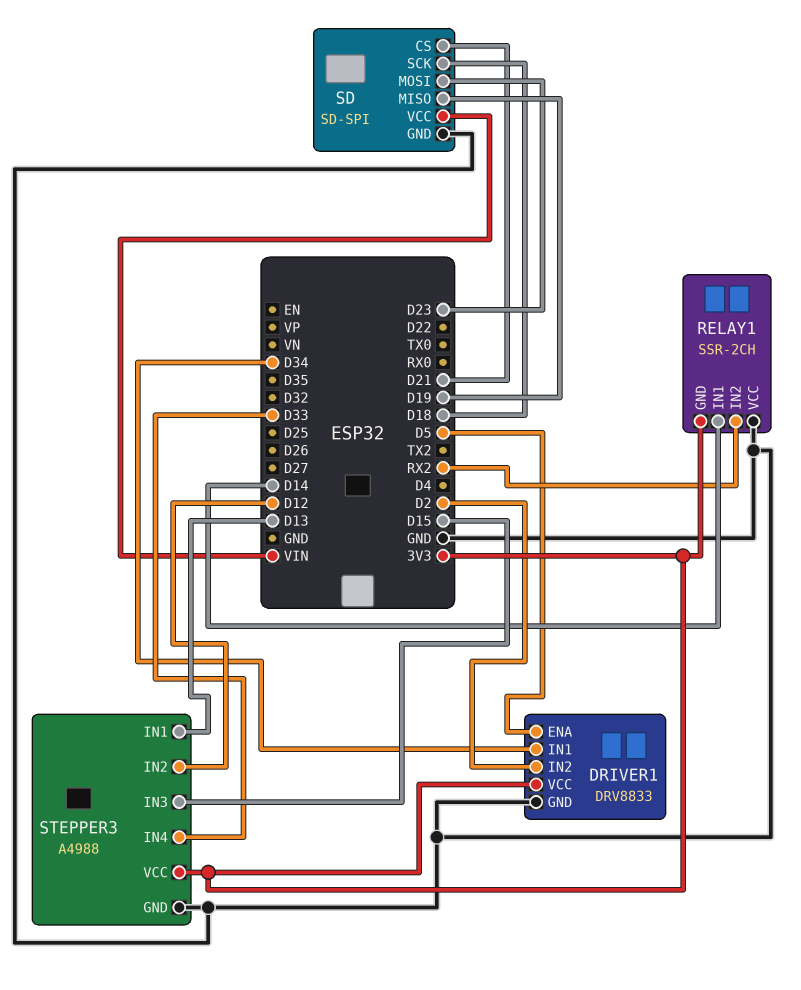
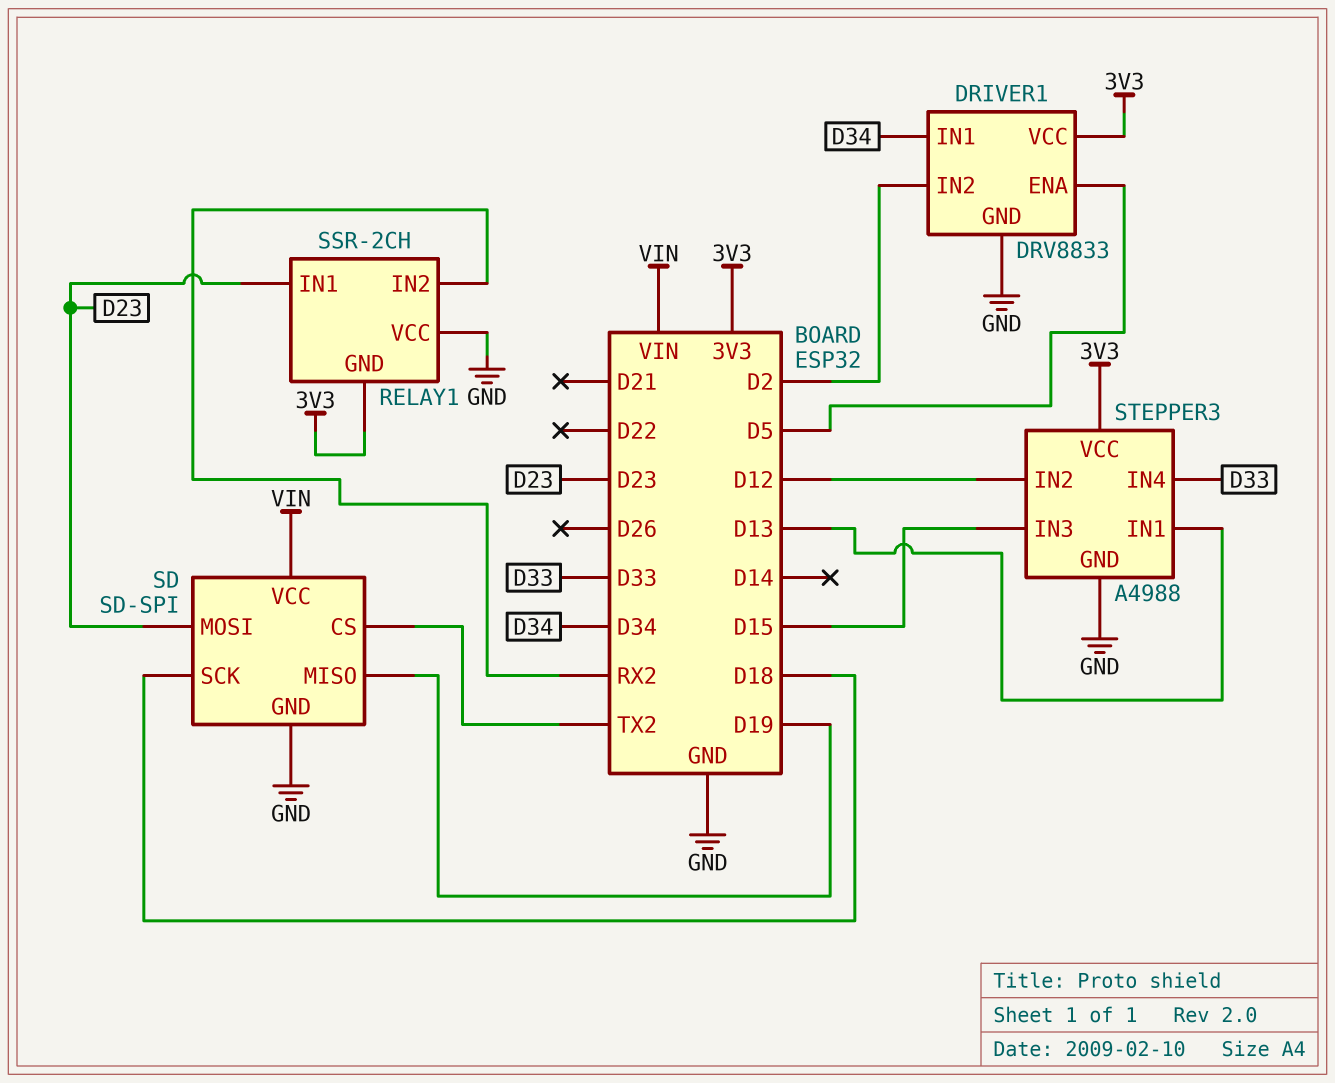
RELAY1 pin IN1: D14 -> D23
SD pin CS: D21 -> TX2

